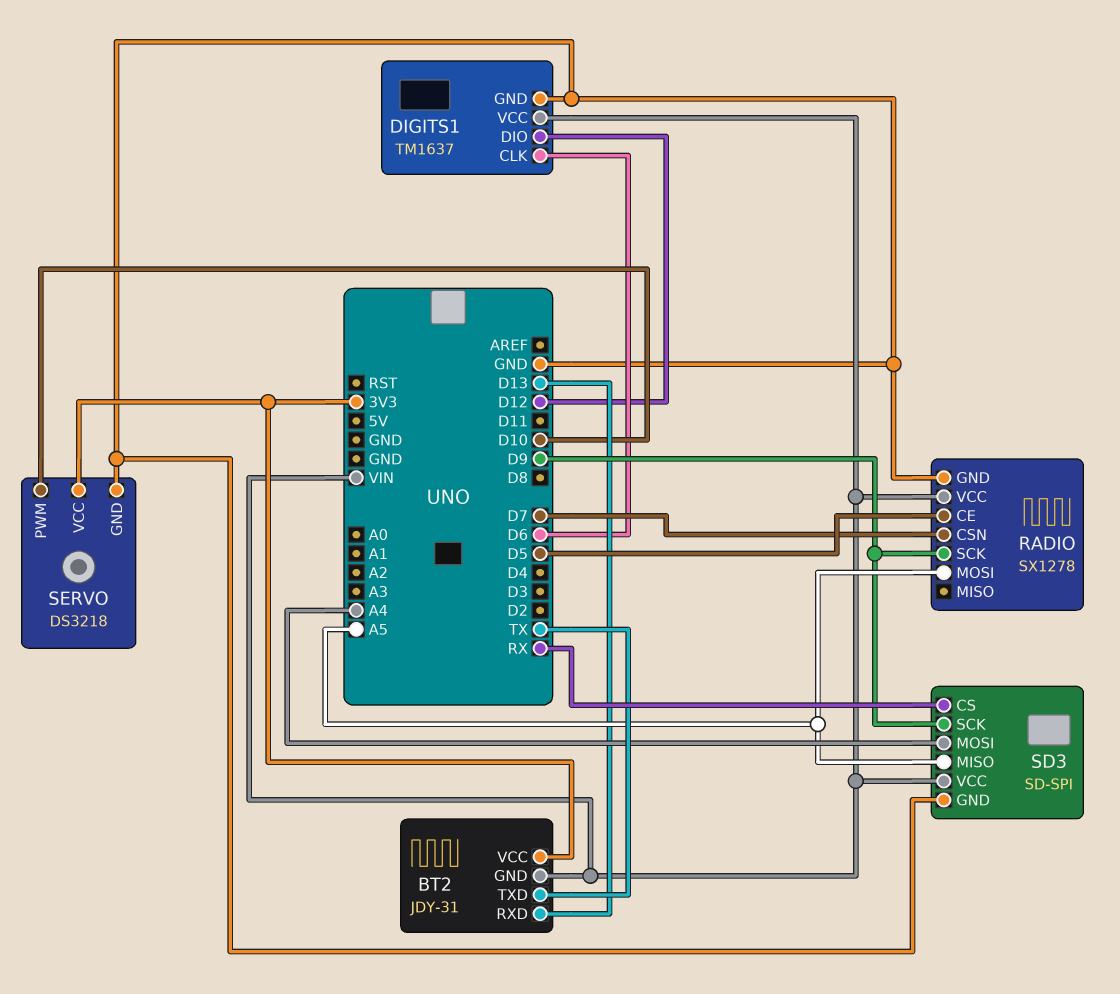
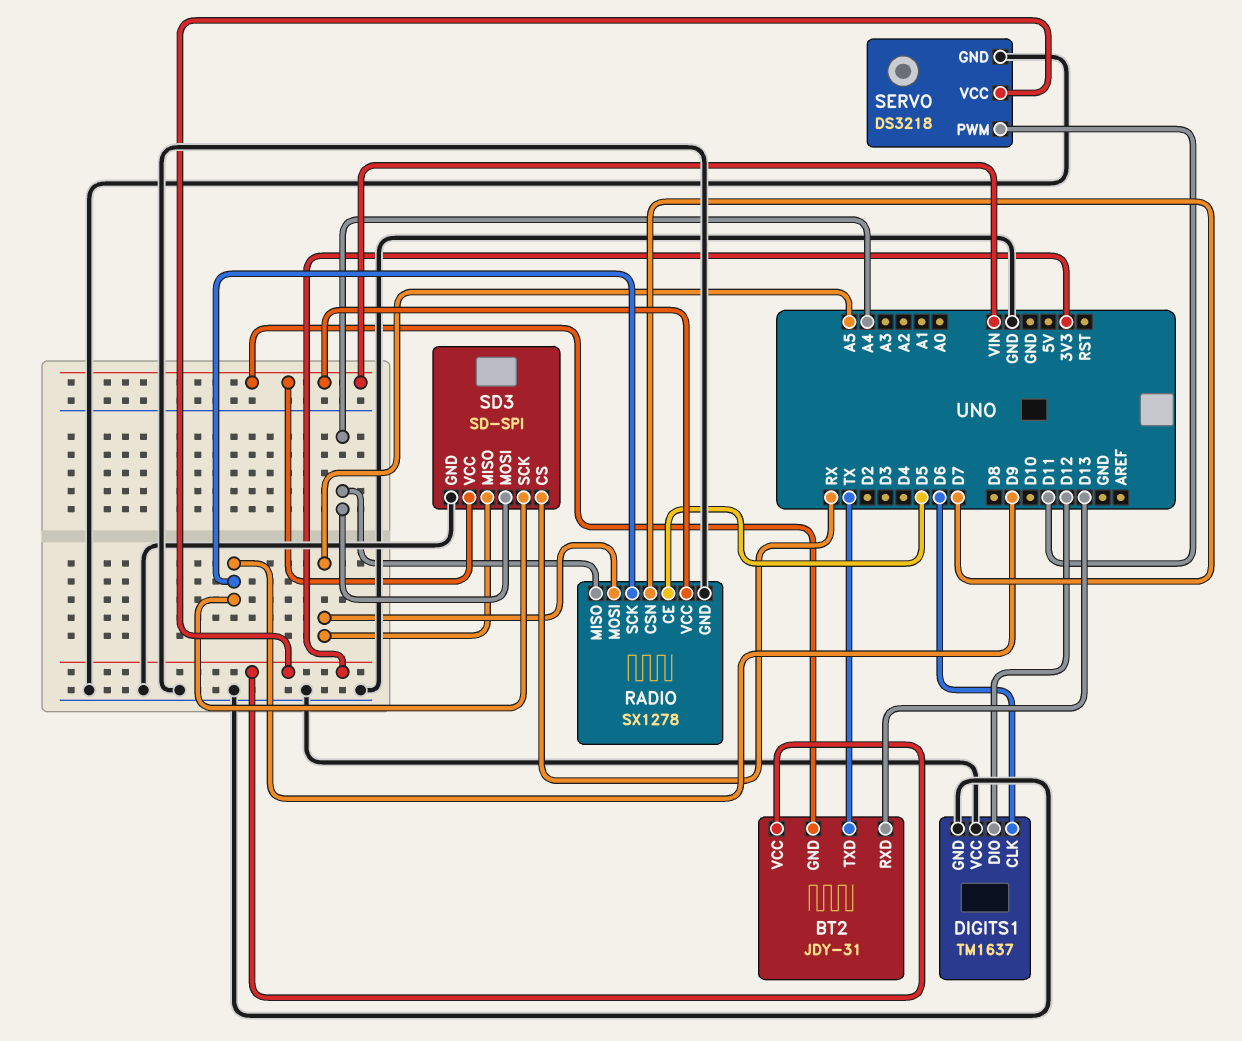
DIGITS1 pin VCC: VIN -> GND
RADIO pin MISO: none -> A4
SERVO pin PWM: D10 -> D11

